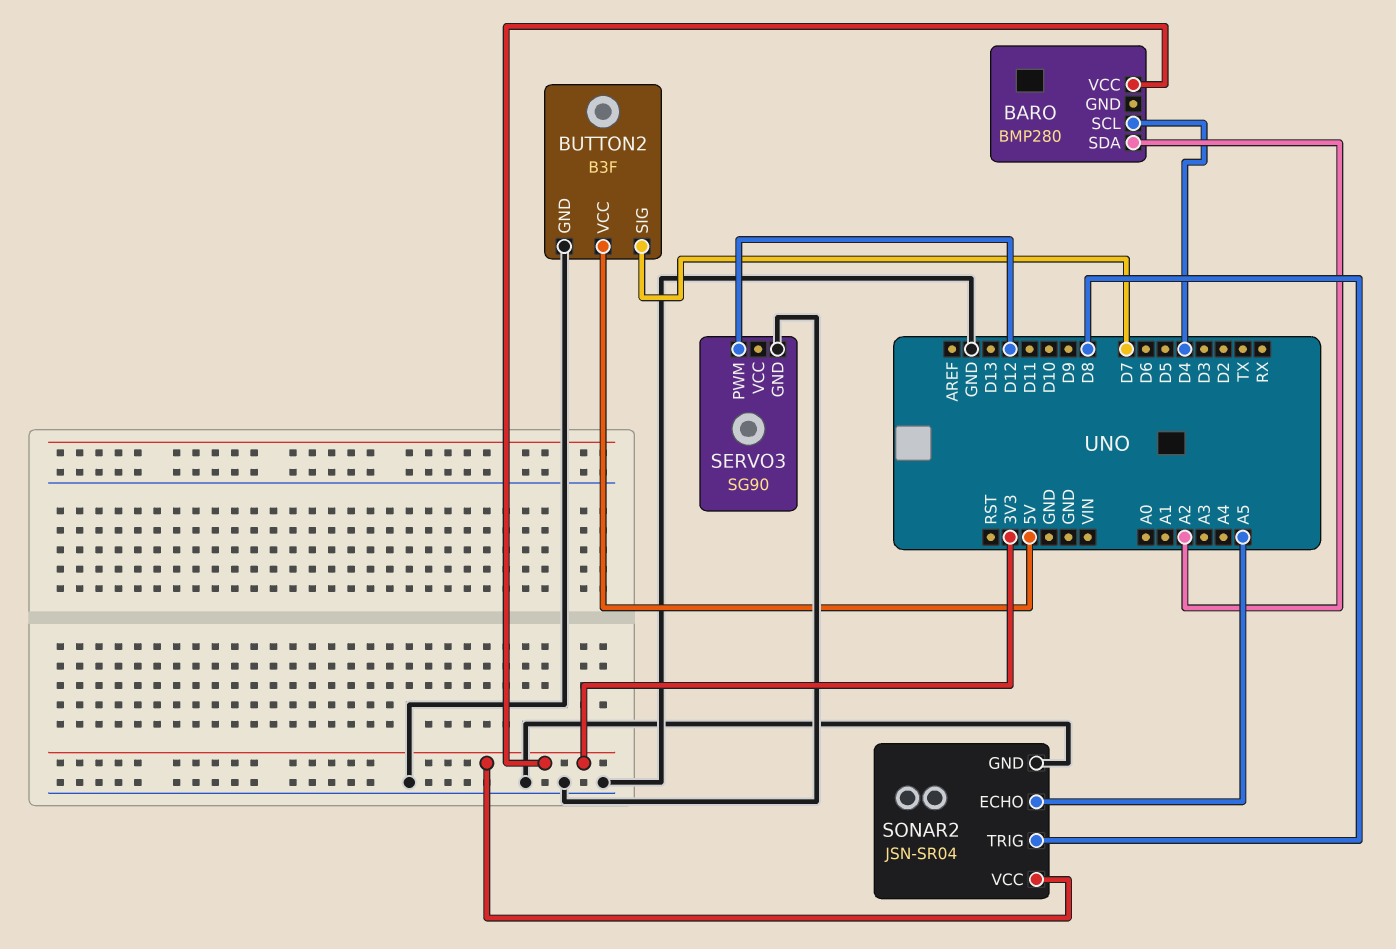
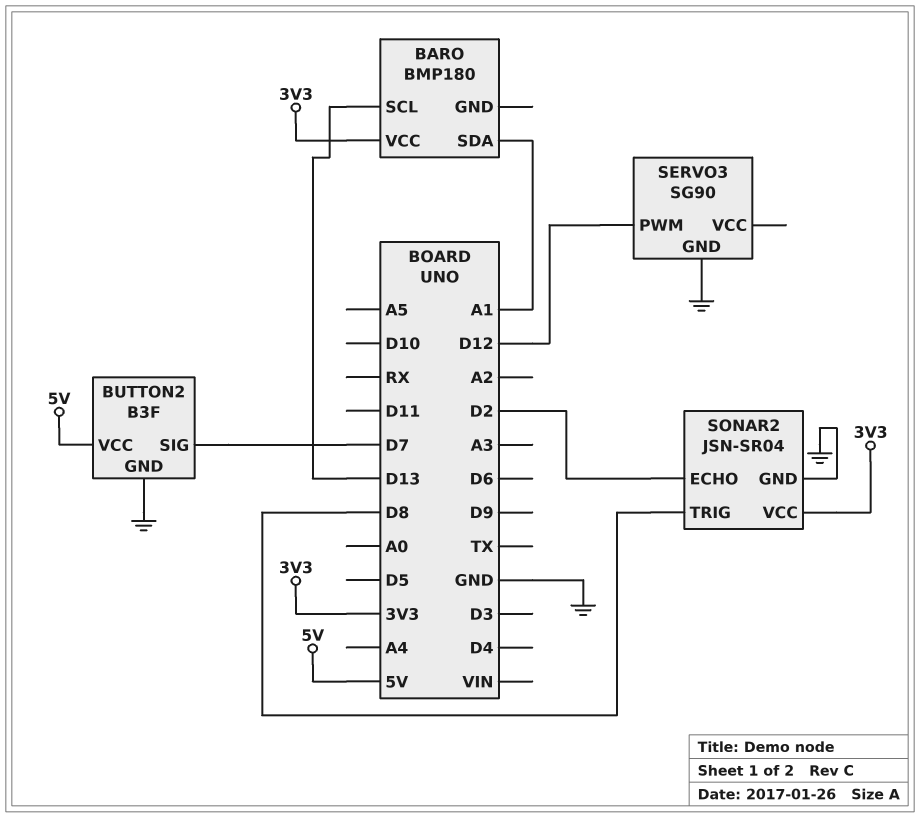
BARO: BMP280 -> BMP180
BARO pin SCL: D4 -> D13
BARO pin SDA: A2 -> A1
SONAR2 pin ECHO: A5 -> D2

